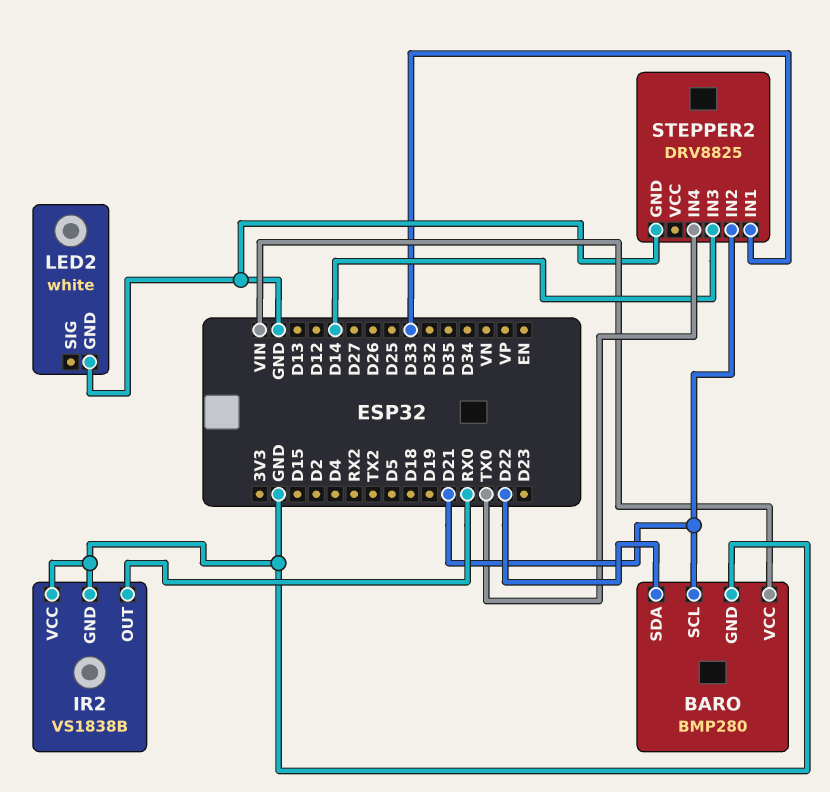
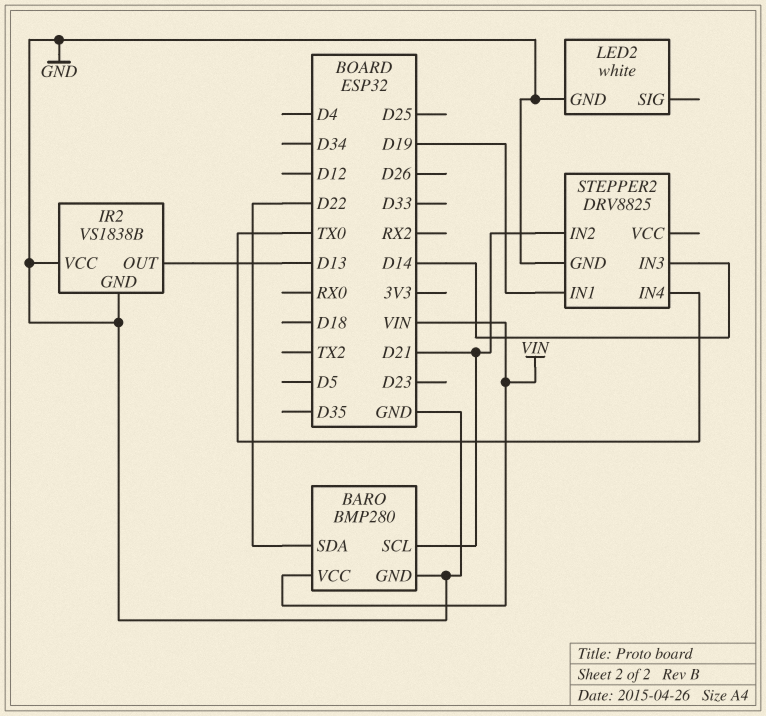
IR2 pin OUT: RX0 -> D13
STEPPER2 pin IN1: D33 -> D19

